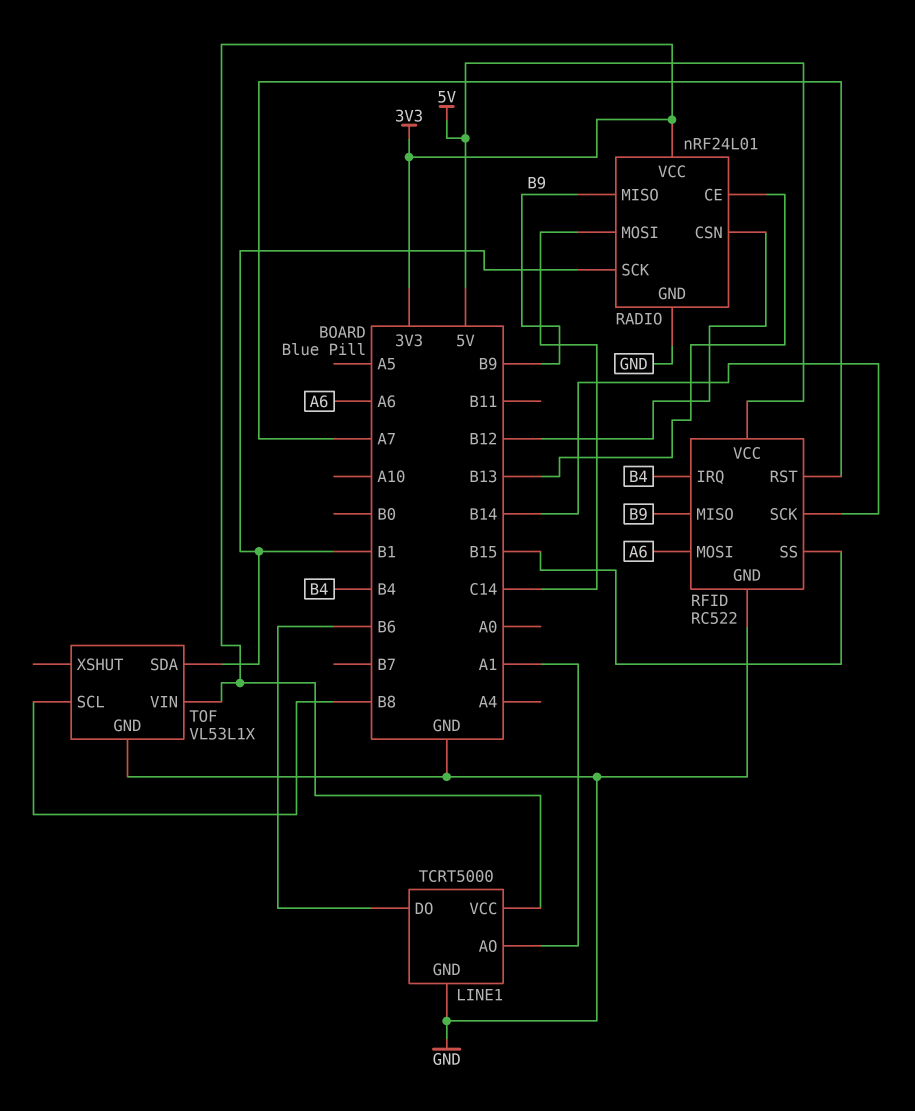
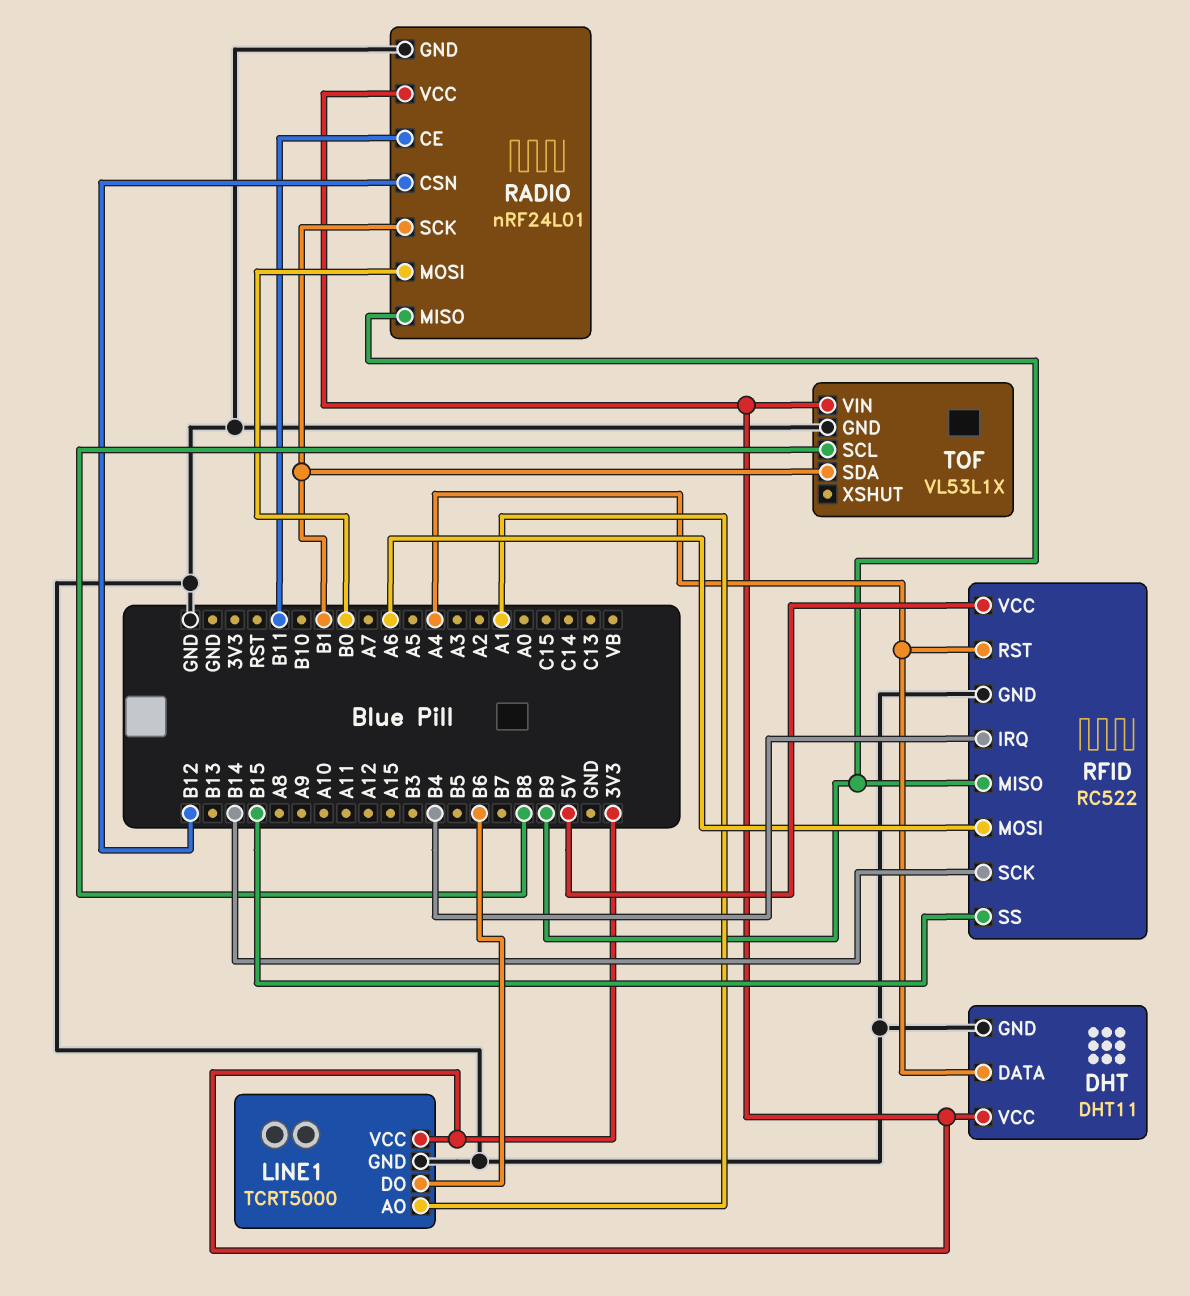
DHT: none -> DHT11
DHT pin DATA: none -> A4
DHT pin GND: none -> GND
DHT pin VCC: none -> 3V3
RADIO pin CE: B13 -> B11
RADIO pin MOSI: C14 -> B0
RFID pin RST: A7 -> A4

